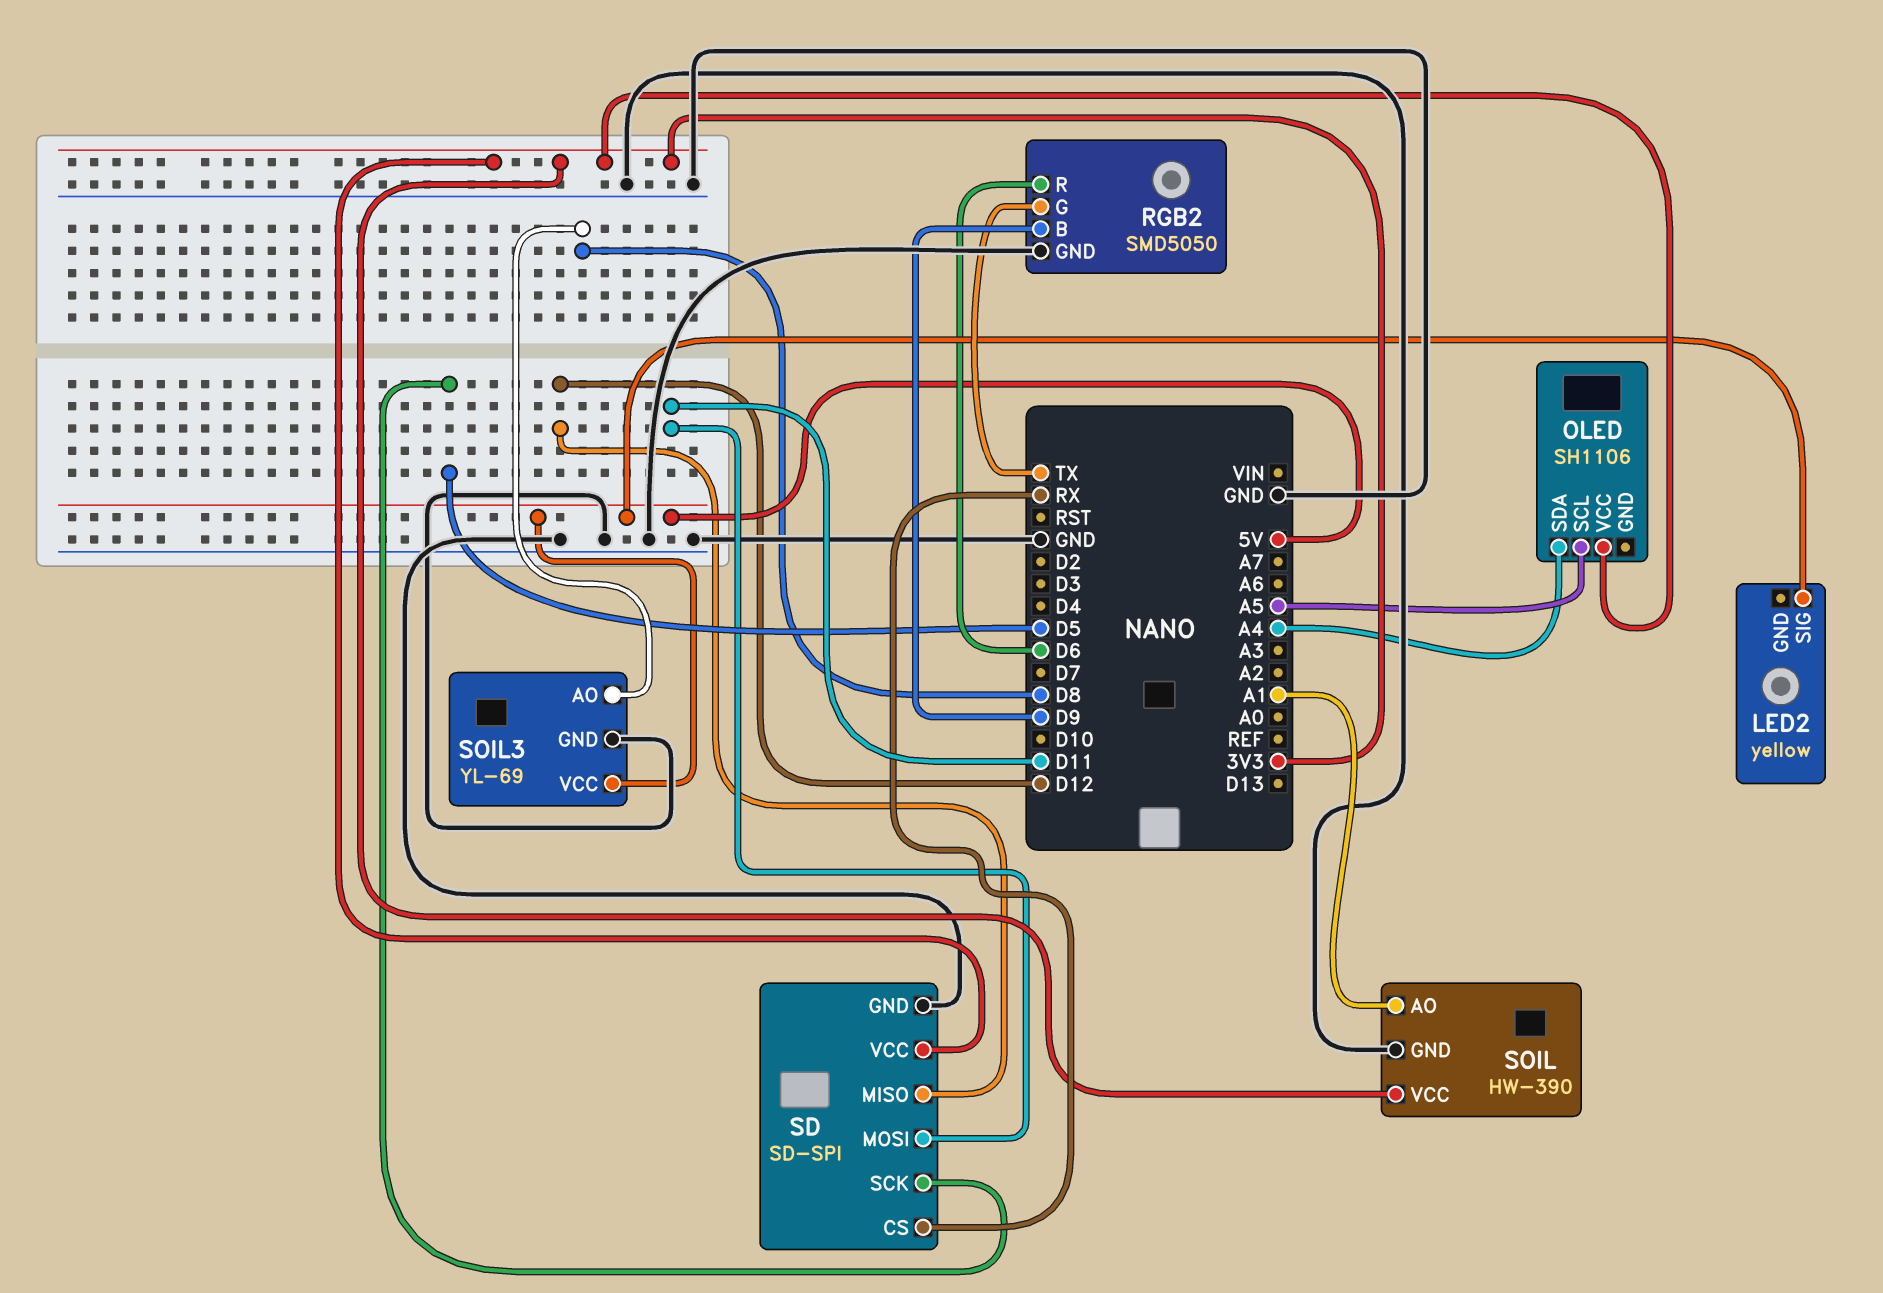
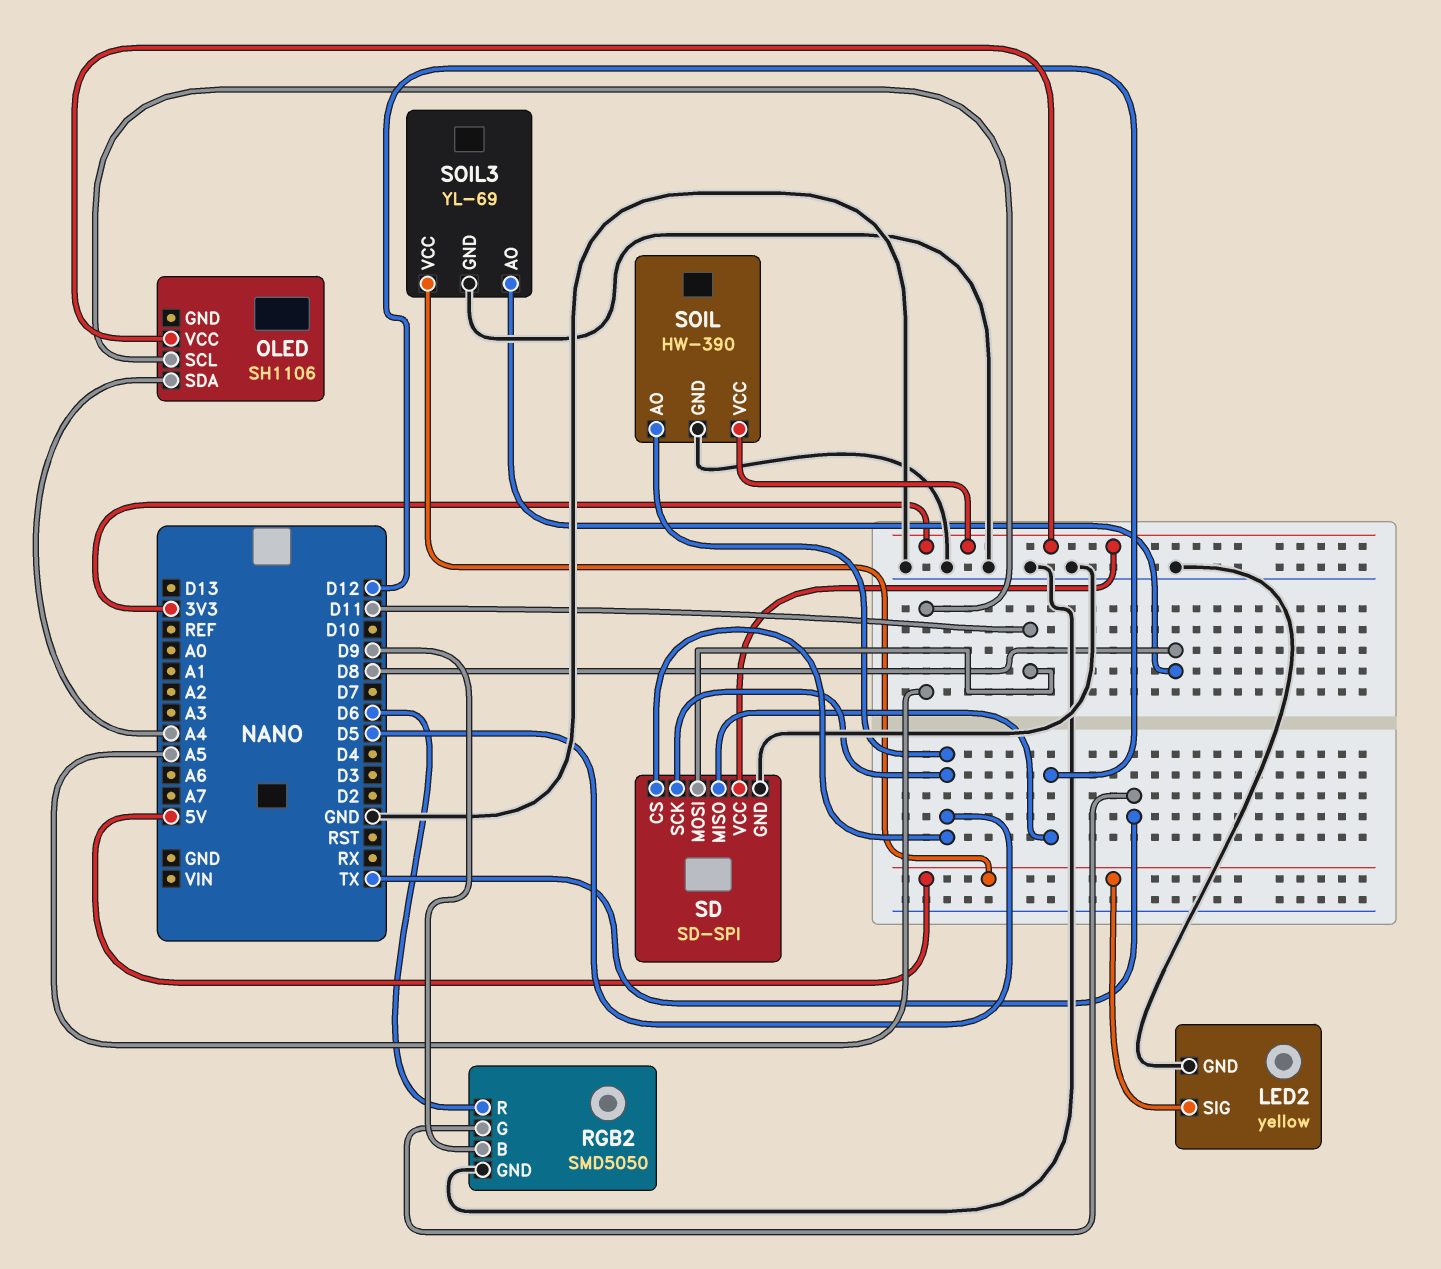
LED2 pin GND: none -> GND
SD pin CS: RX -> D5
SOIL pin AO: A1 -> D5

